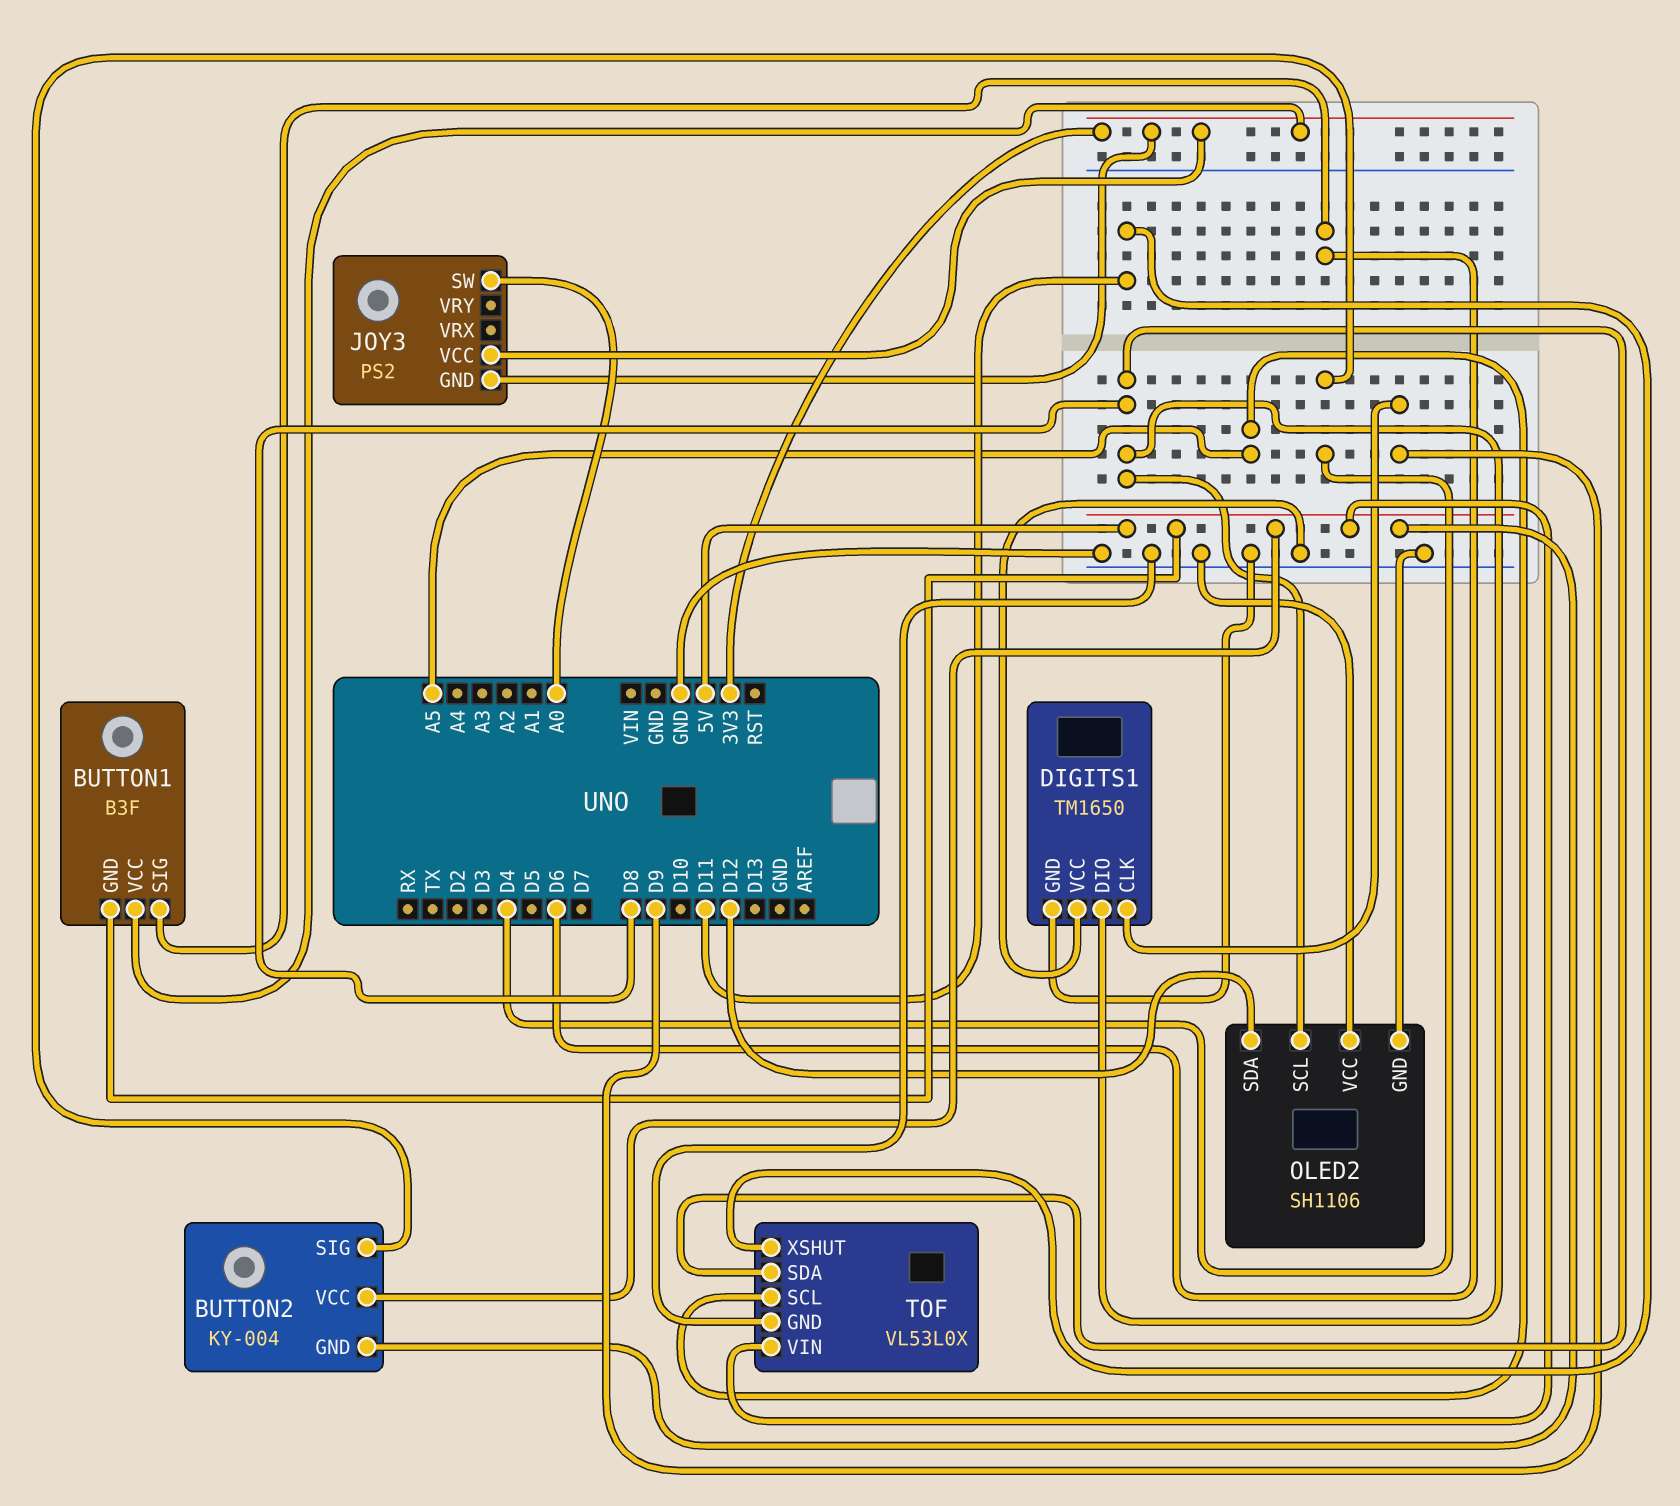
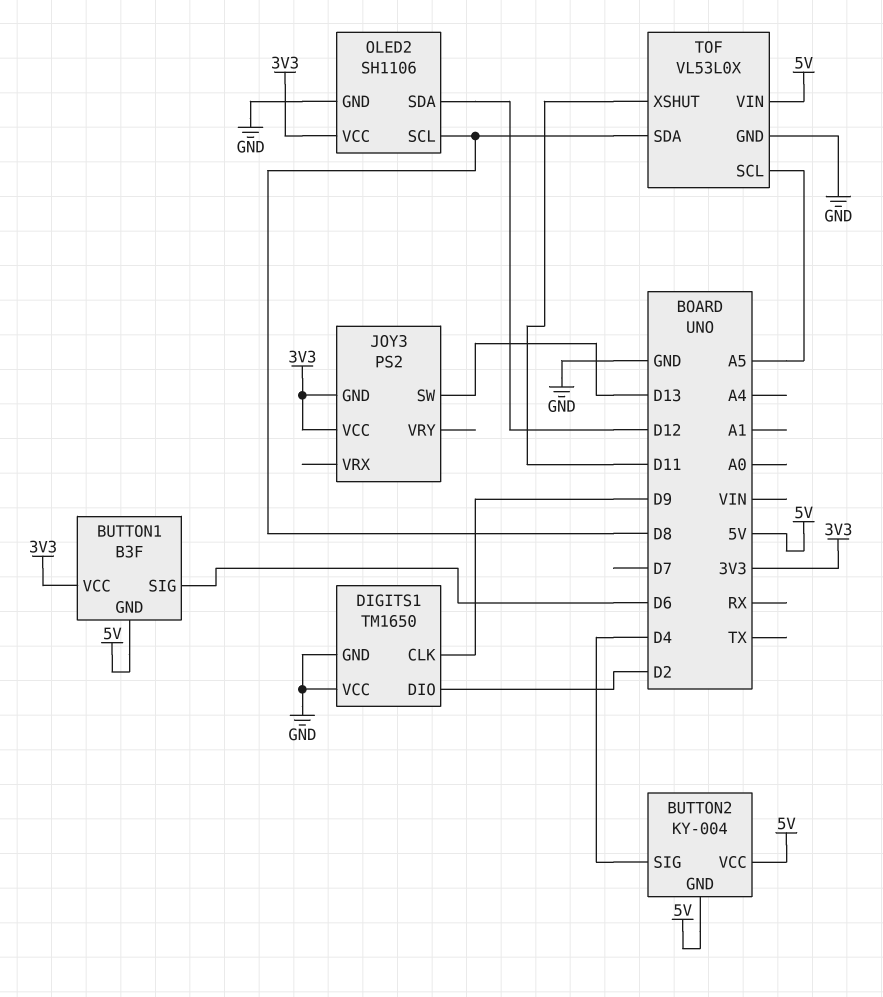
DIGITS1 pin DIO: D8 -> D2
JOY3 pin SW: A0 -> D13
OLED2 pin VCC: GND -> 3V3

